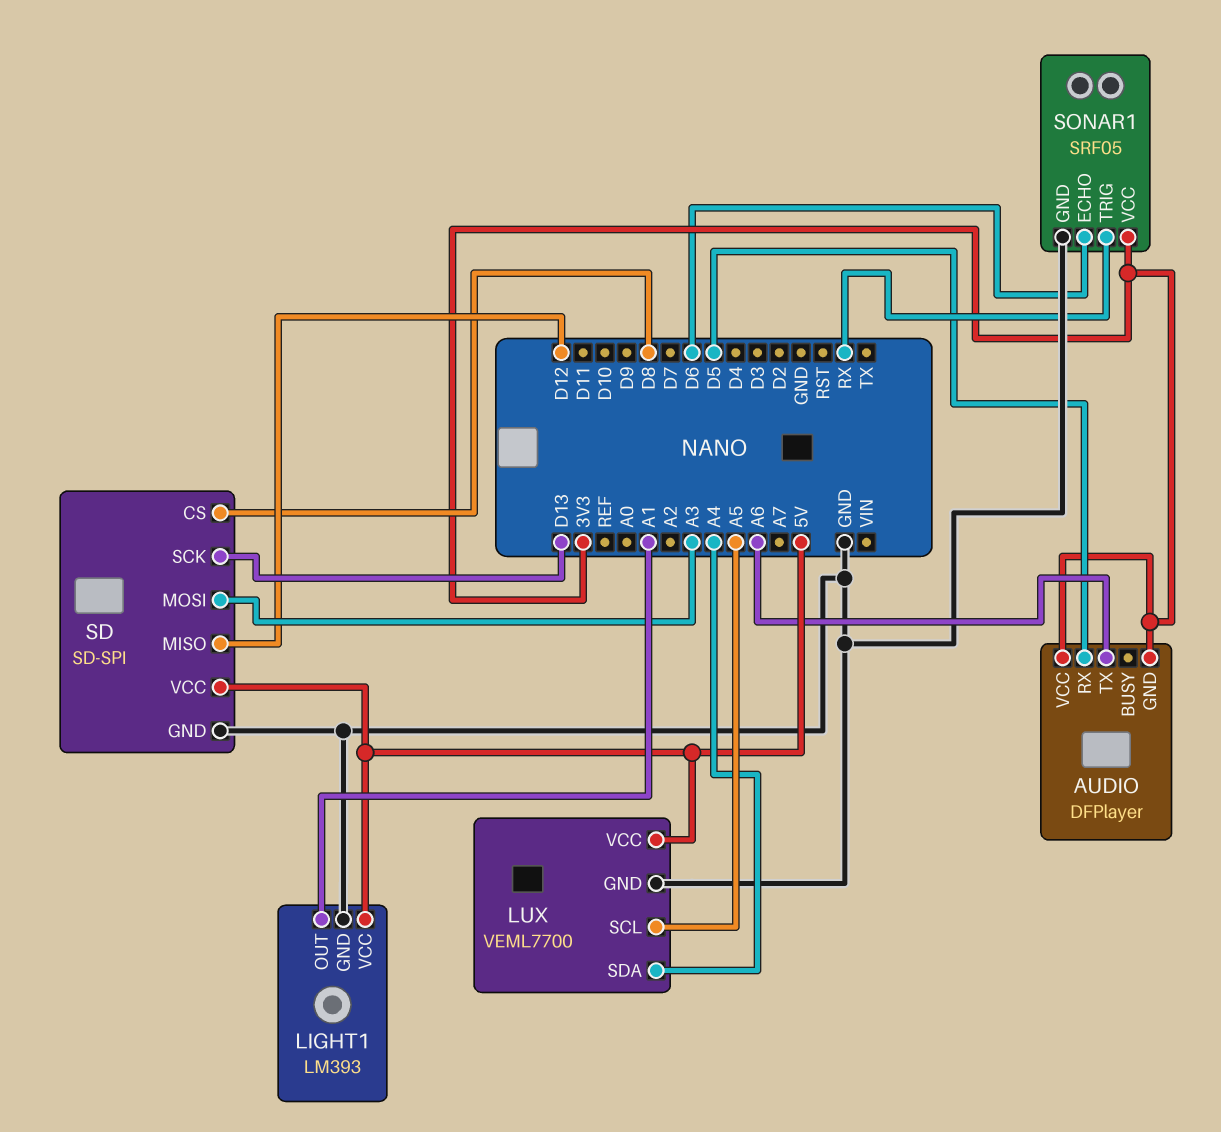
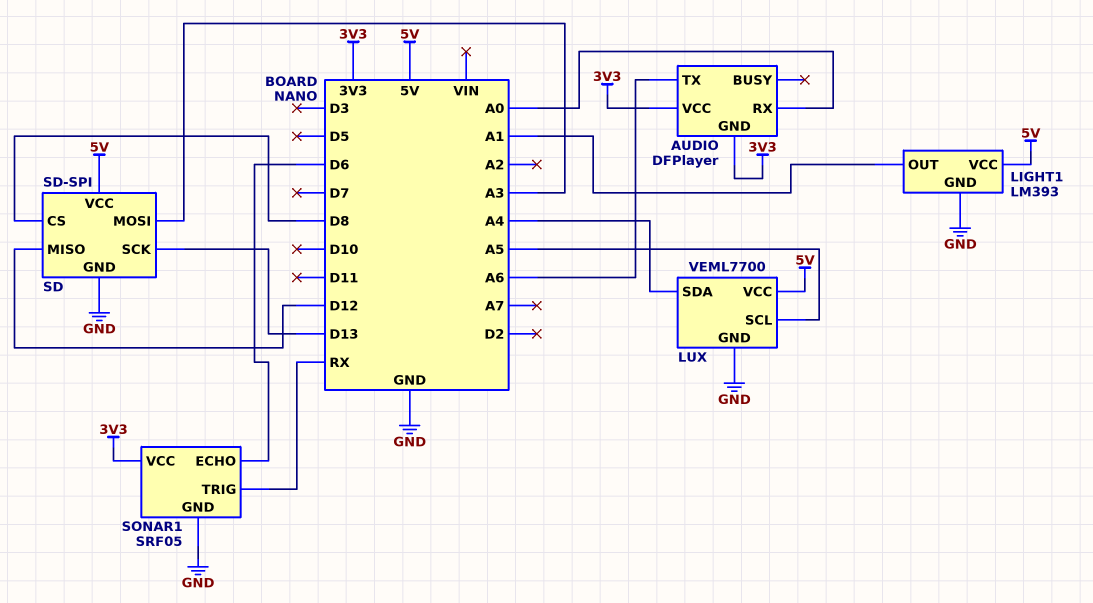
AUDIO pin RX: D5 -> A0

